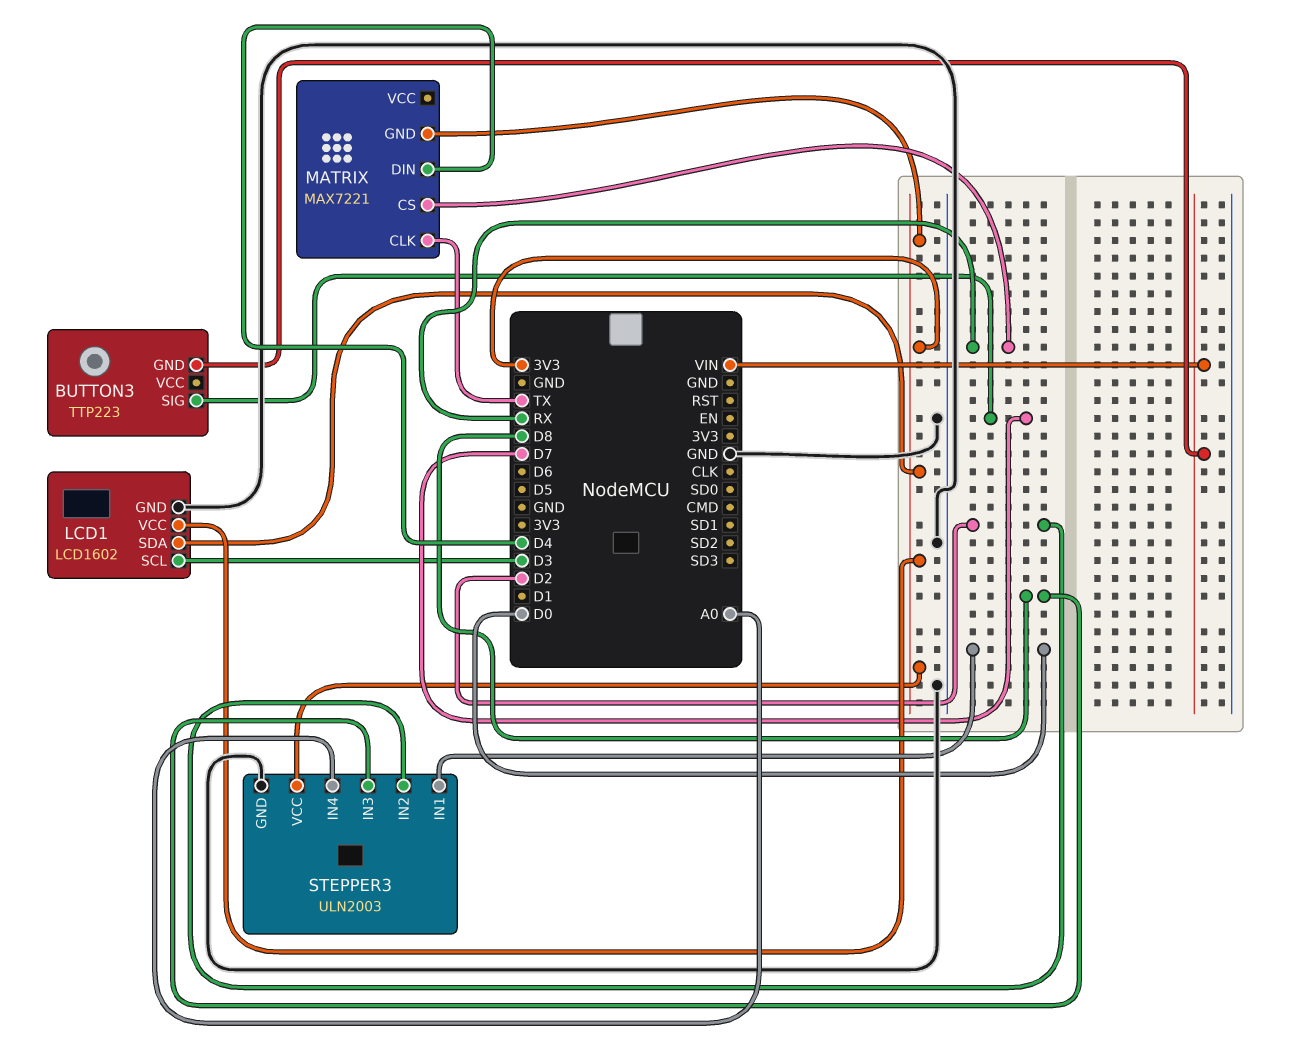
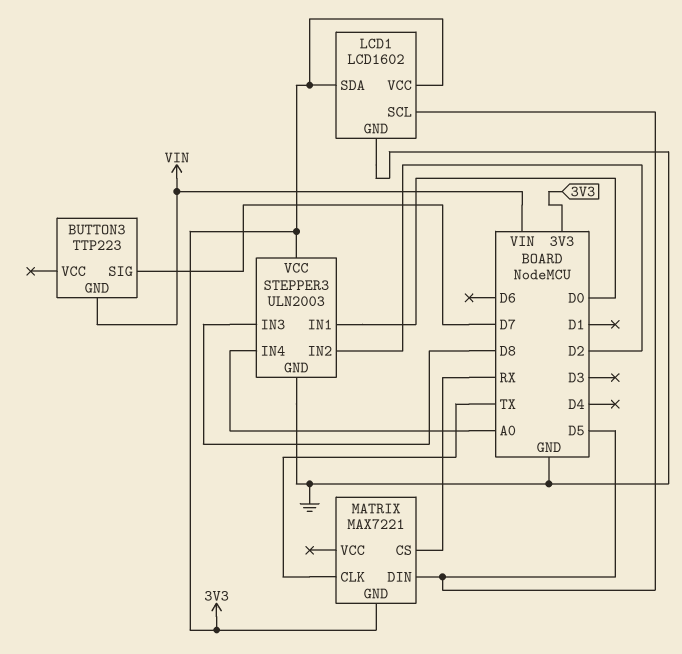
LCD1 pin SCL: D3 -> D5
MATRIX pin DIN: D4 -> D5

